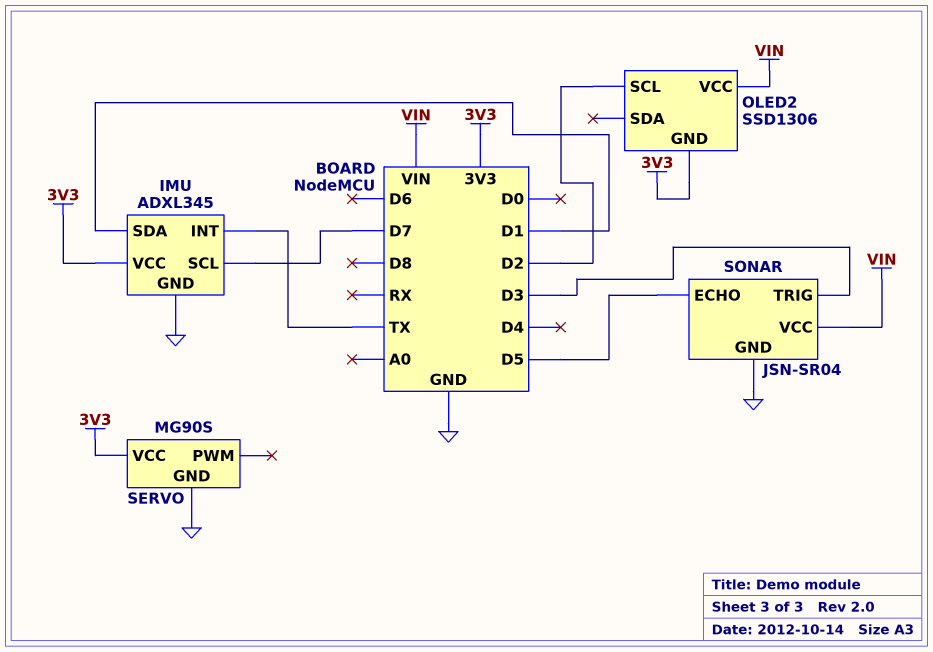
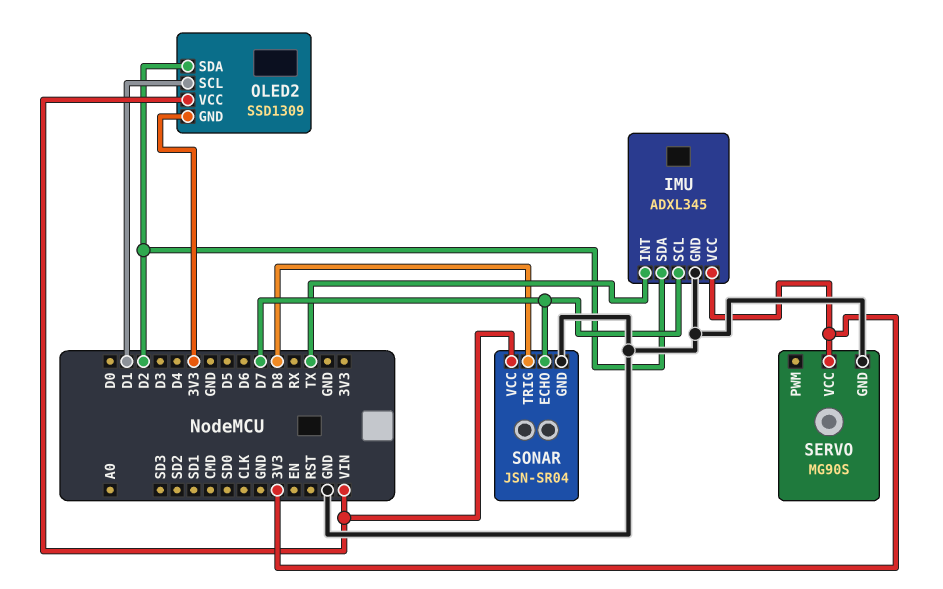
IMU pin SDA: D1 -> D2
OLED2: SSD1306 -> SSD1309
OLED2 pin SCL: D2 -> D1
OLED2 pin SDA: none -> D2
SONAR pin ECHO: D5 -> D7
SONAR pin TRIG: D3 -> D8

